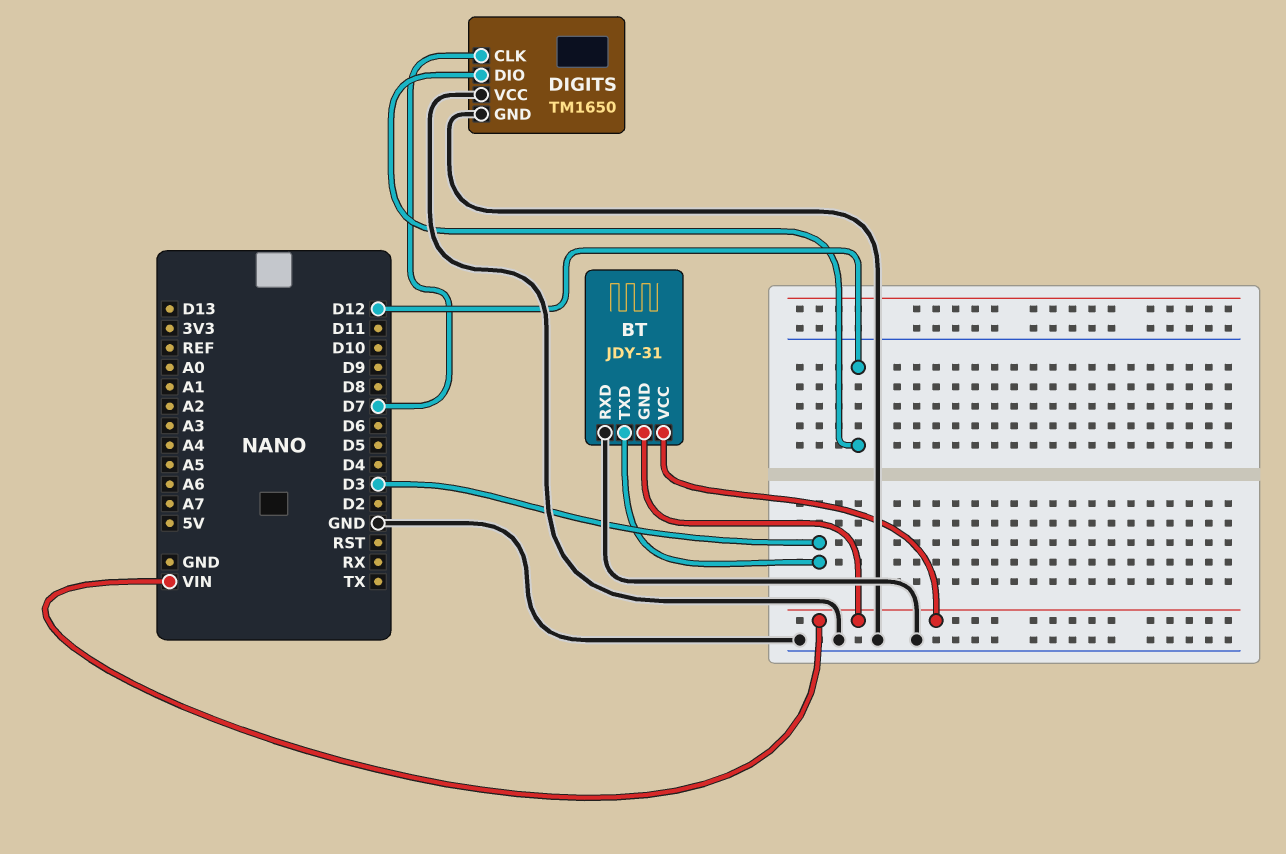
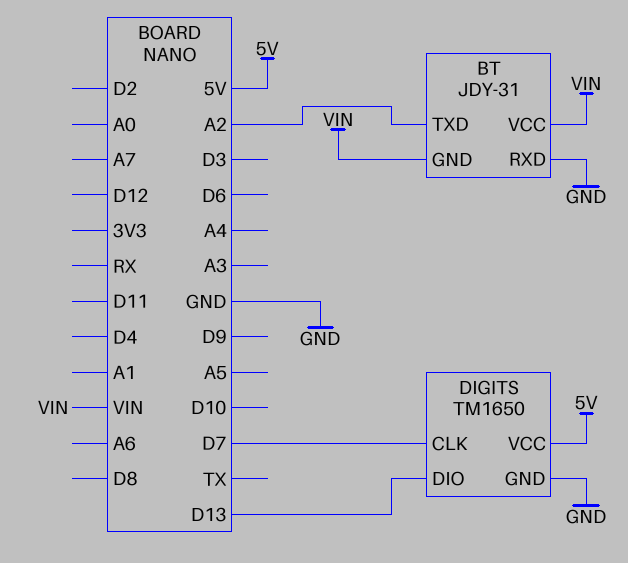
BT pin TXD: D3 -> A2
DIGITS pin DIO: D12 -> D13
DIGITS pin VCC: GND -> 5V

